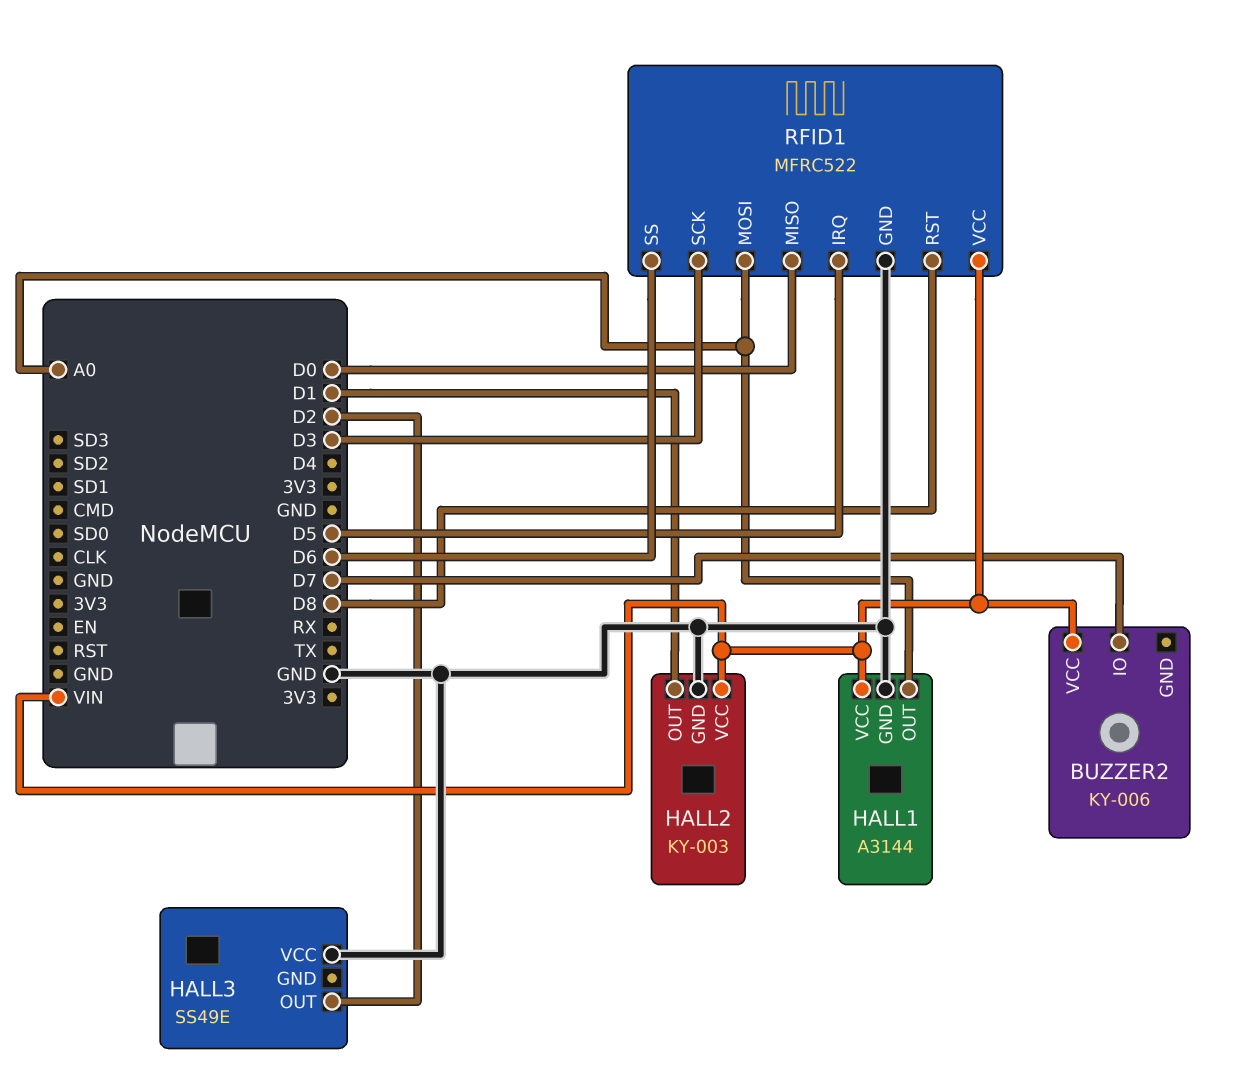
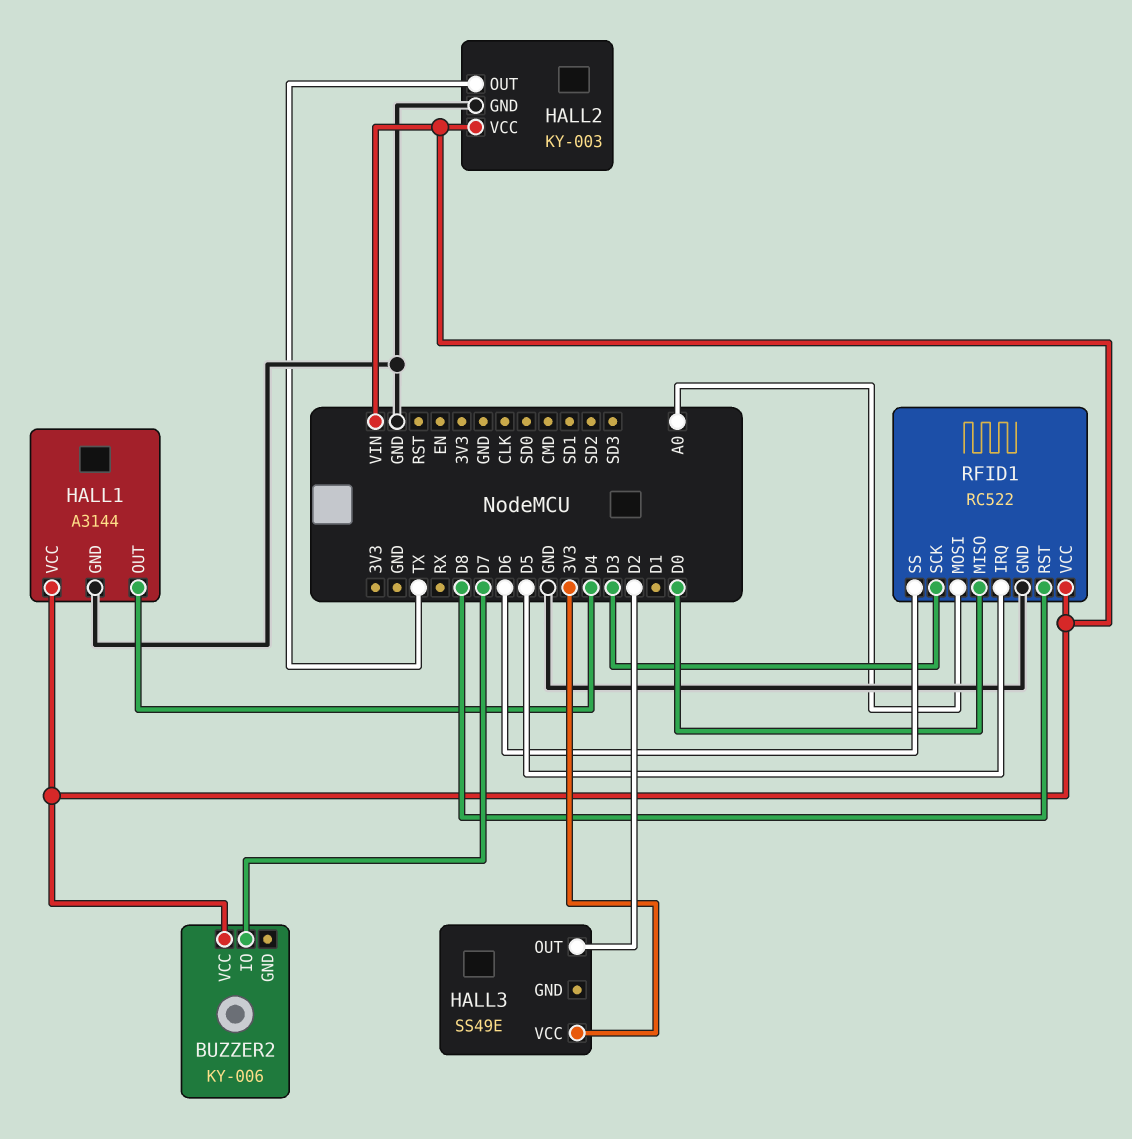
HALL1 pin OUT: A0 -> D4
HALL2 pin OUT: D1 -> TX
HALL3 pin VCC: GND -> 3V3
RFID1: MFRC522 -> RC522

